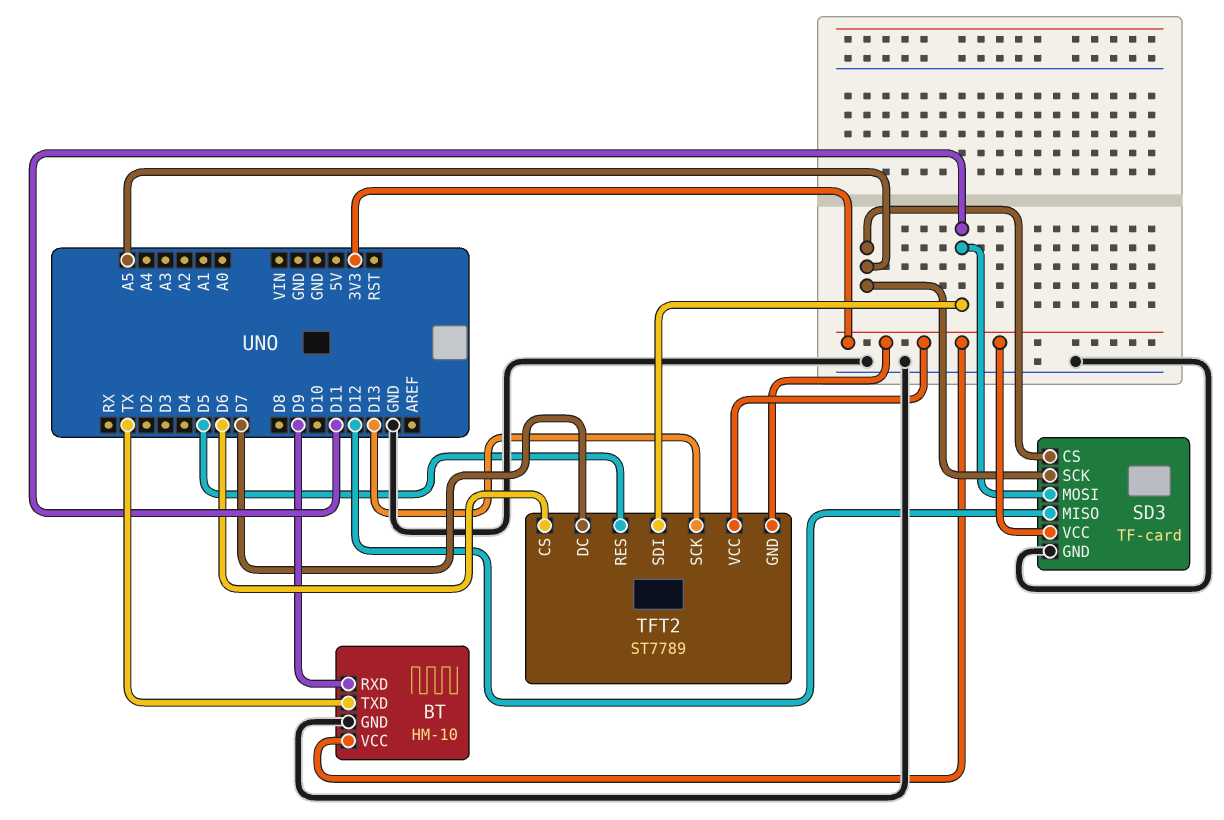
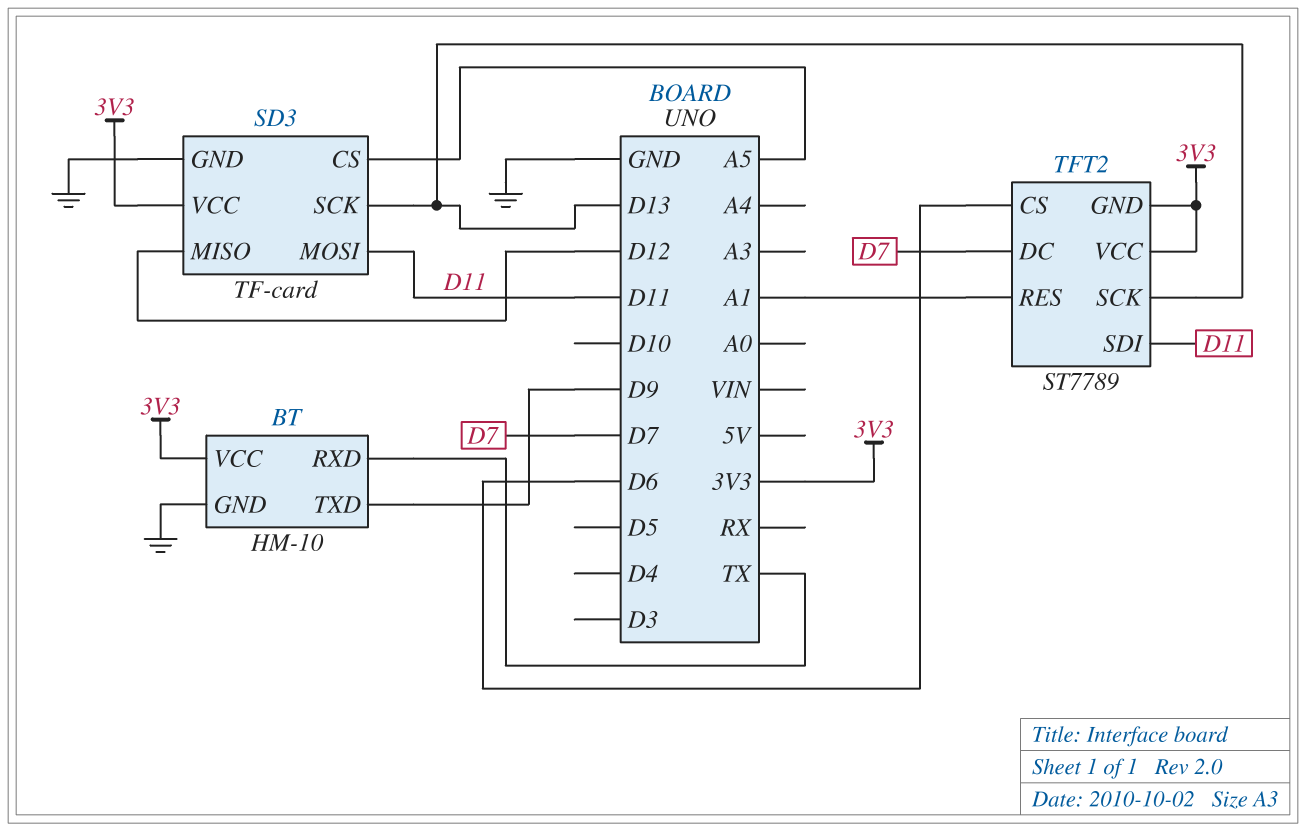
BT pin RXD: D9 -> TX
BT pin TXD: TX -> D9
SD3 pin SCK: A5 -> D13
TFT2 pin RES: D5 -> A1

